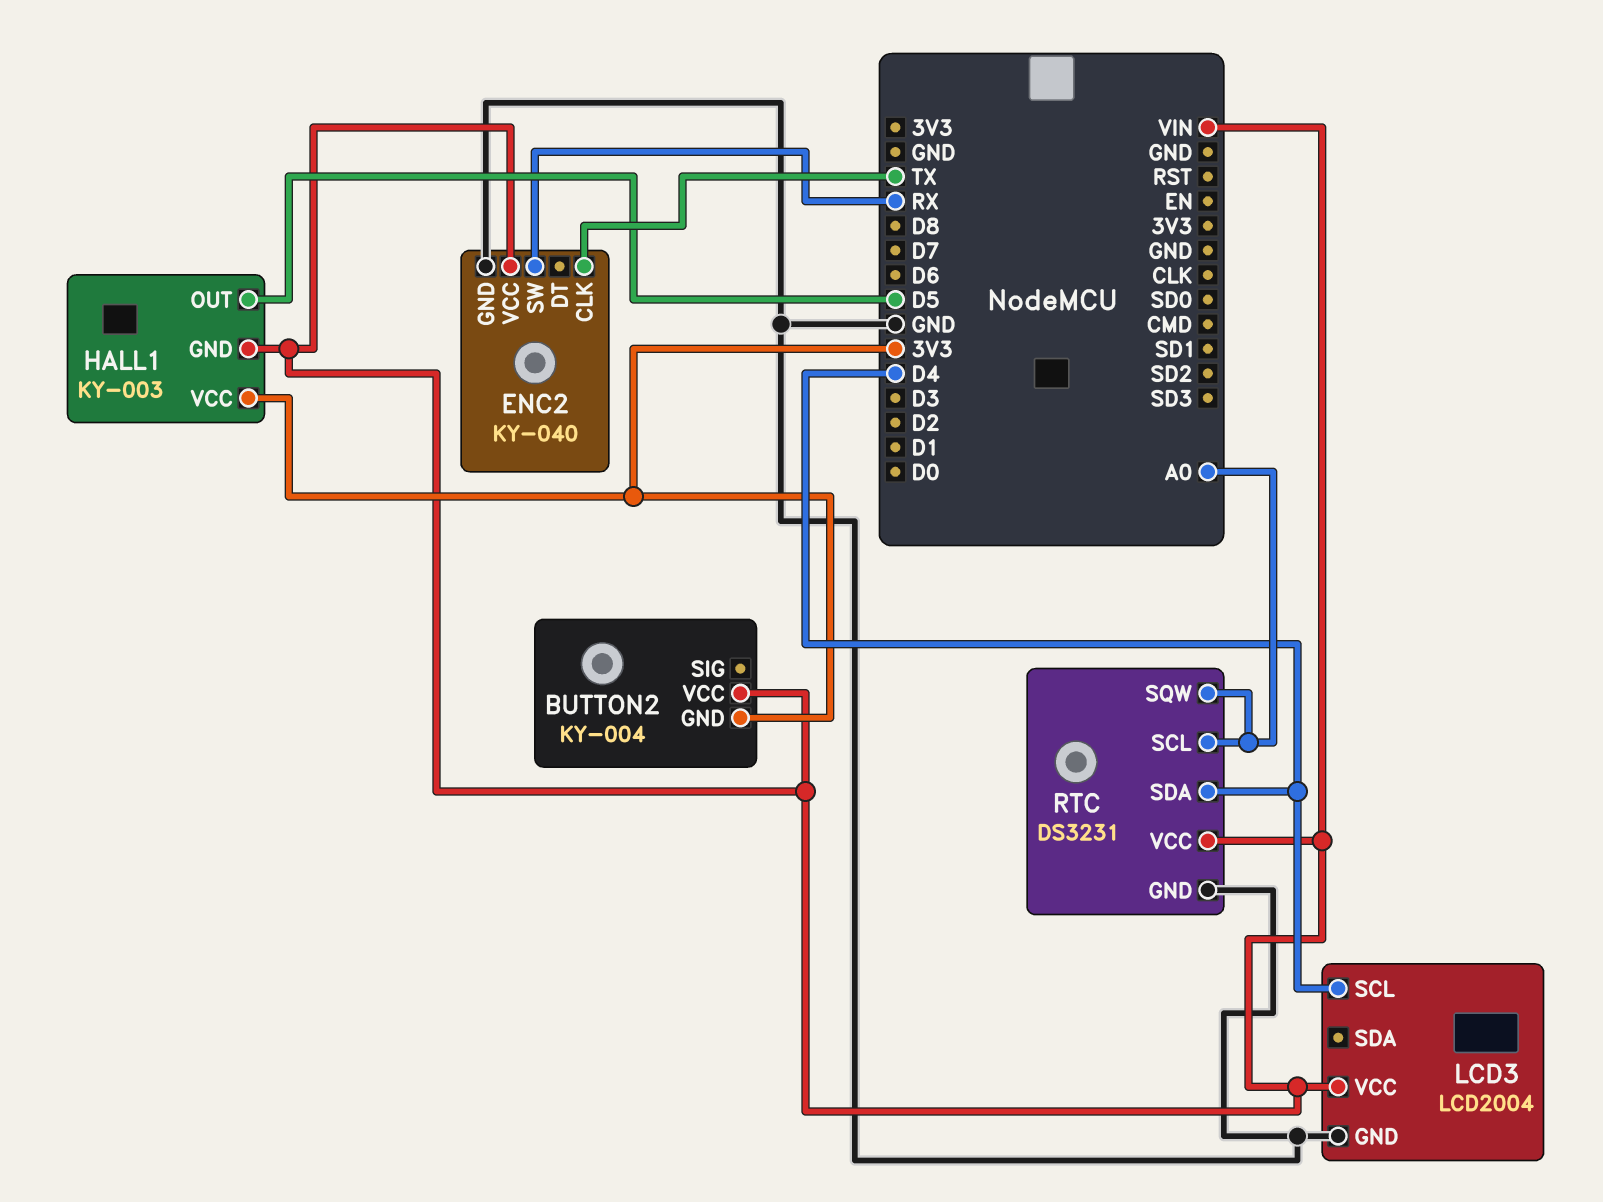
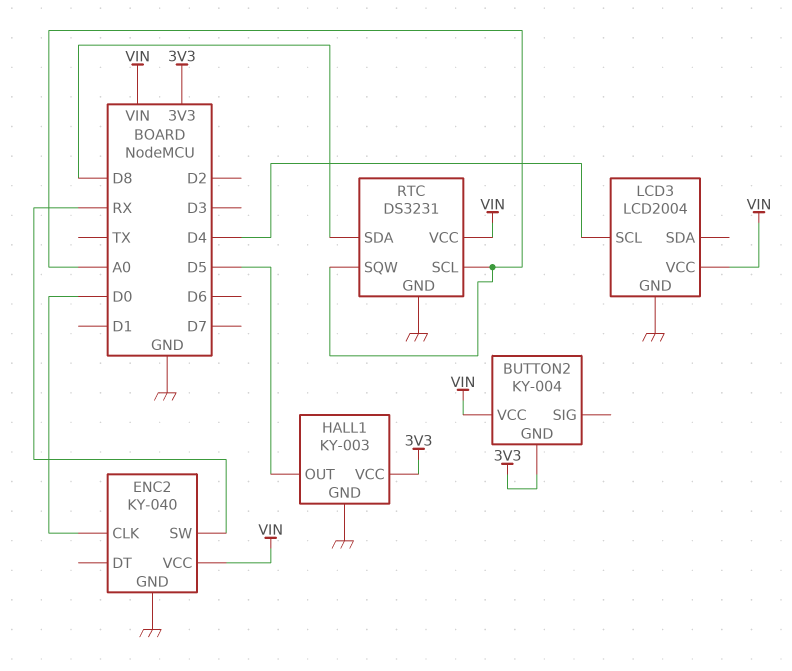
ENC2 pin CLK: TX -> D0
HALL1 pin GND: VIN -> GND
RTC pin SDA: D4 -> D8

